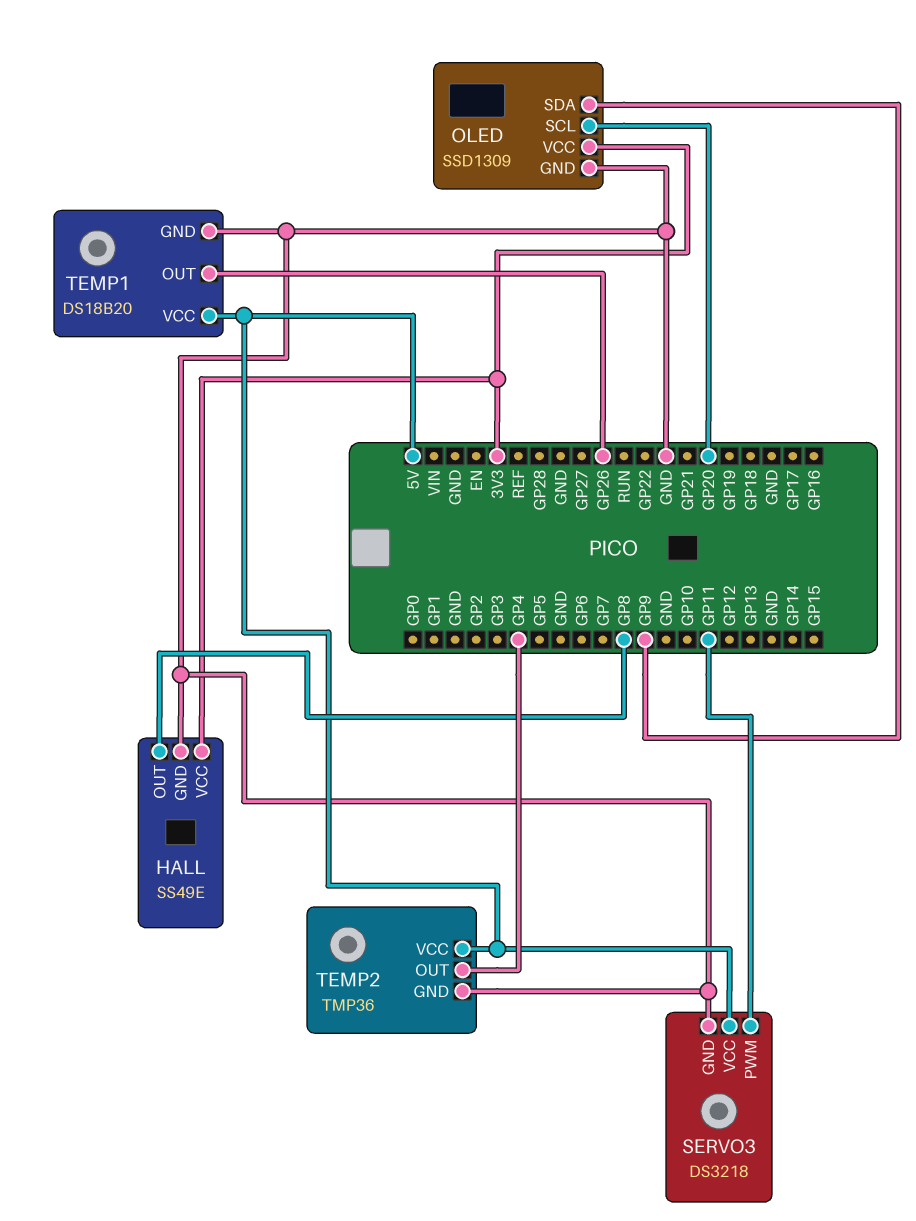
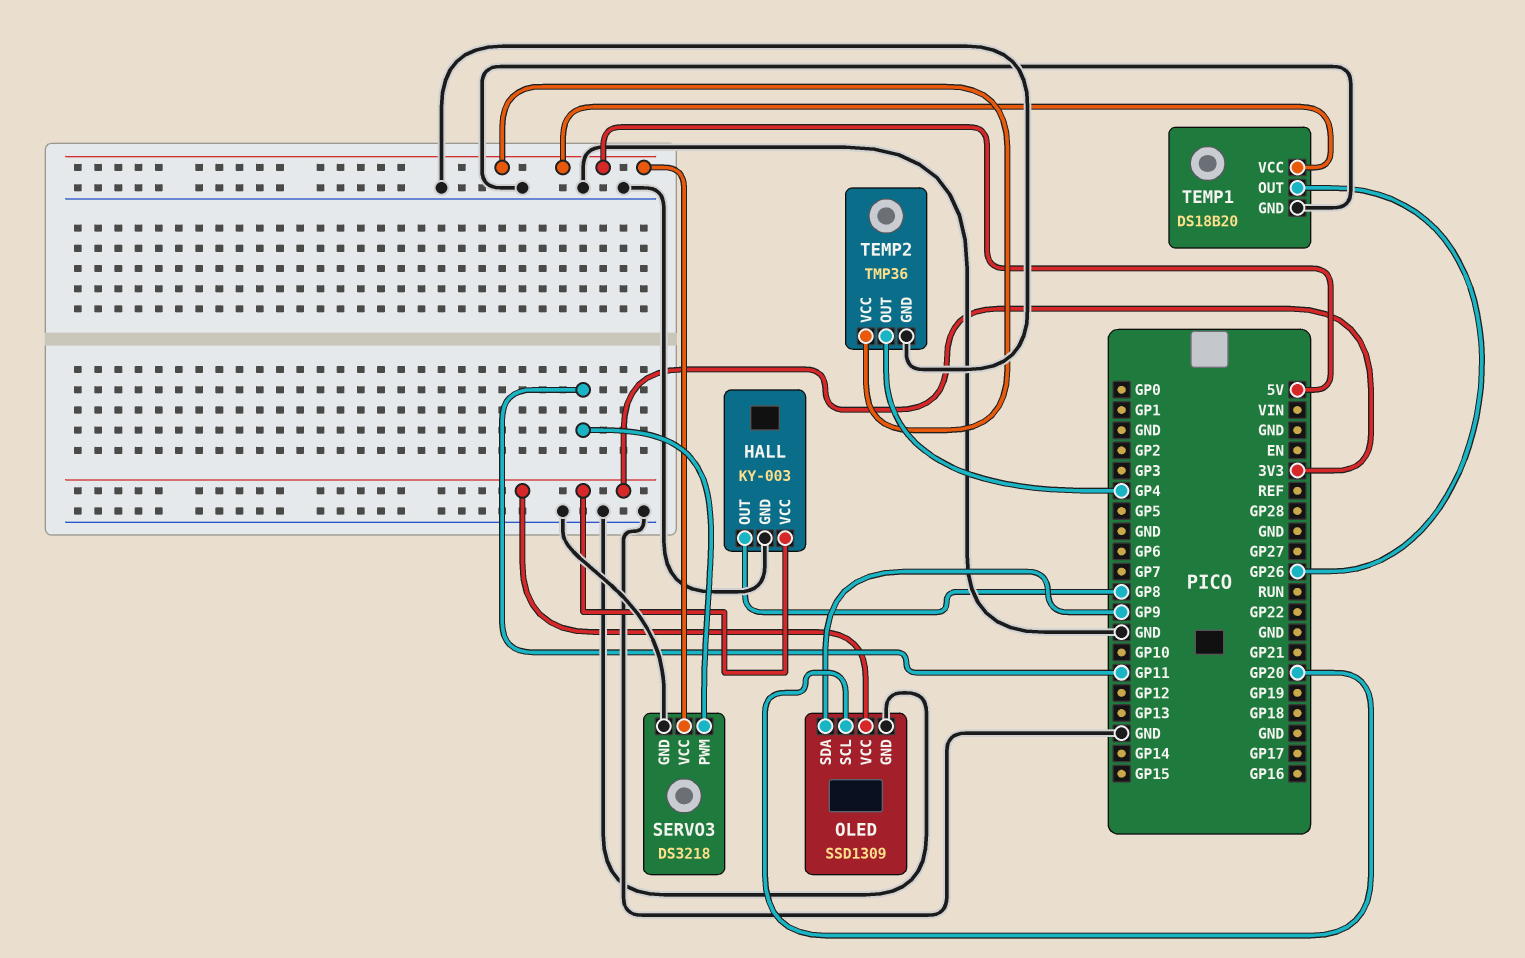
HALL: SS49E -> KY-003

